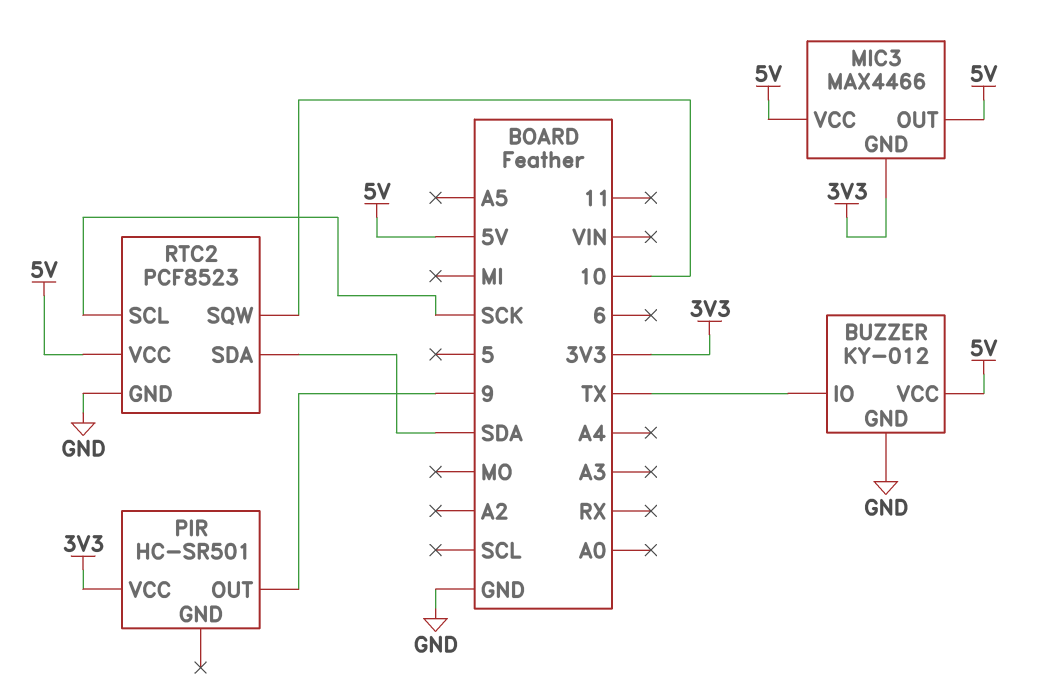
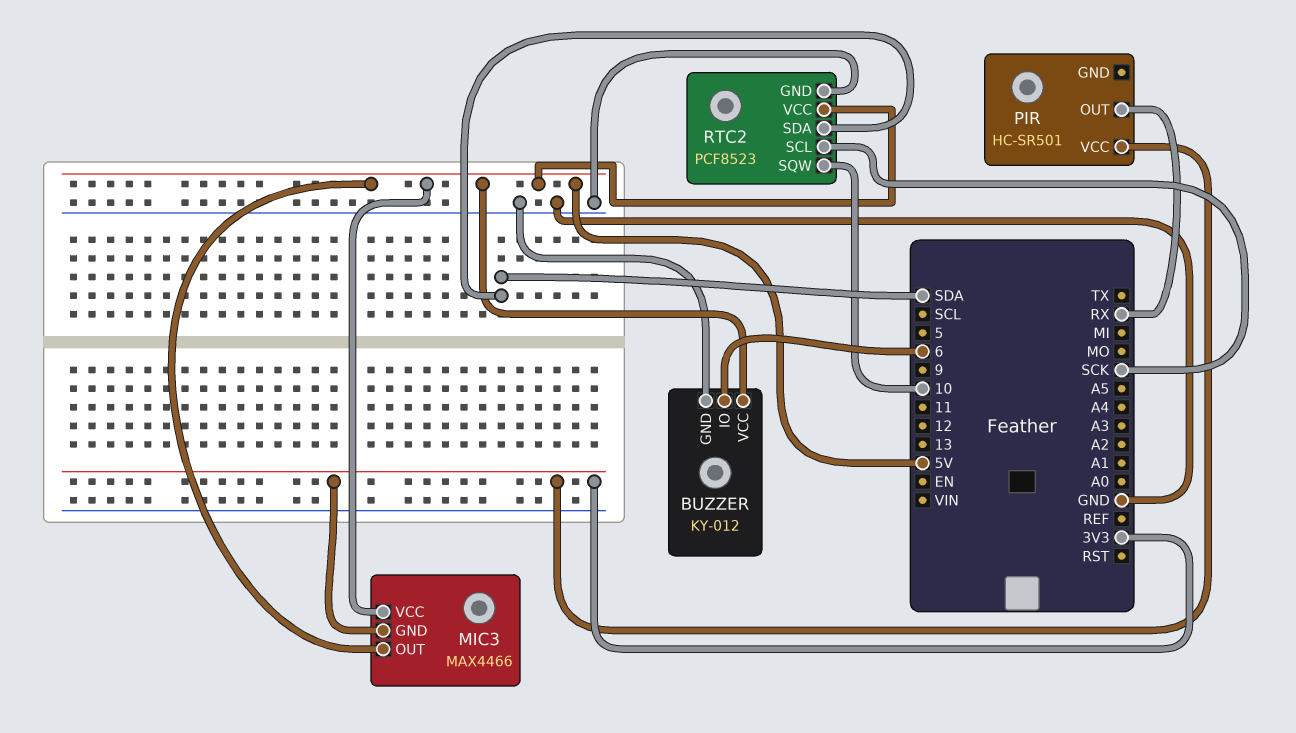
BUZZER pin IO: TX -> 6
PIR pin OUT: 9 -> RX

